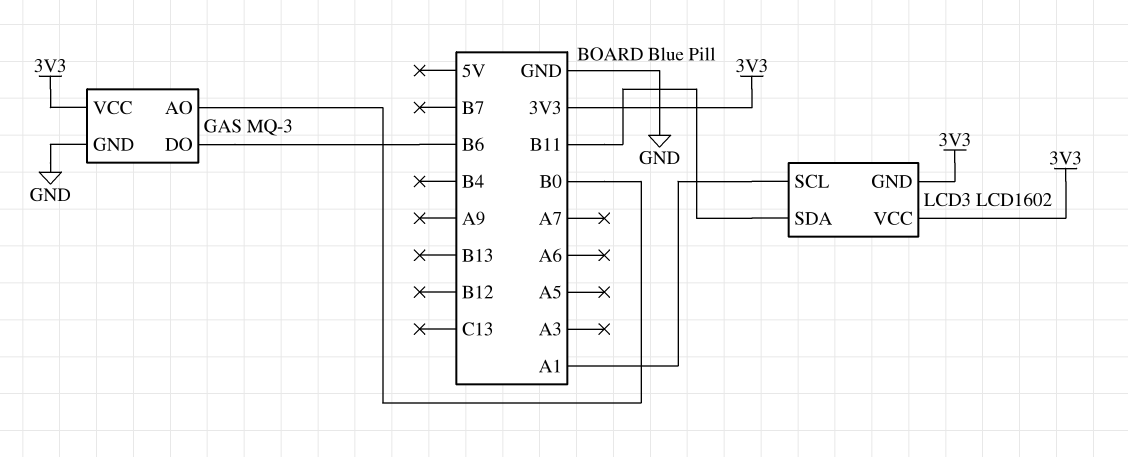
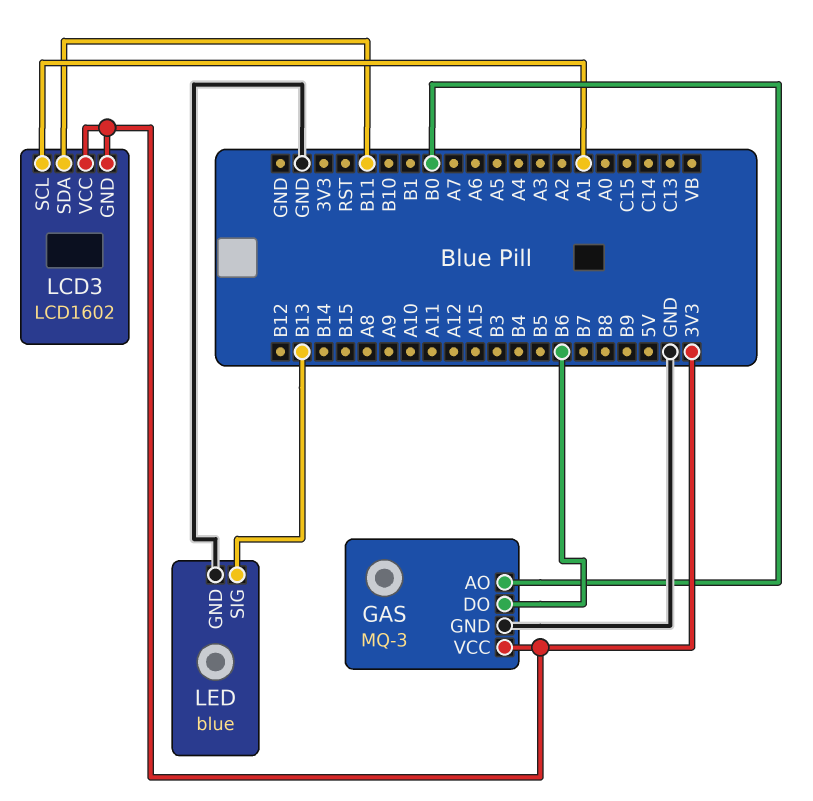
LED: none -> blue
LED pin GND: none -> GND
LED pin SIG: none -> B13

